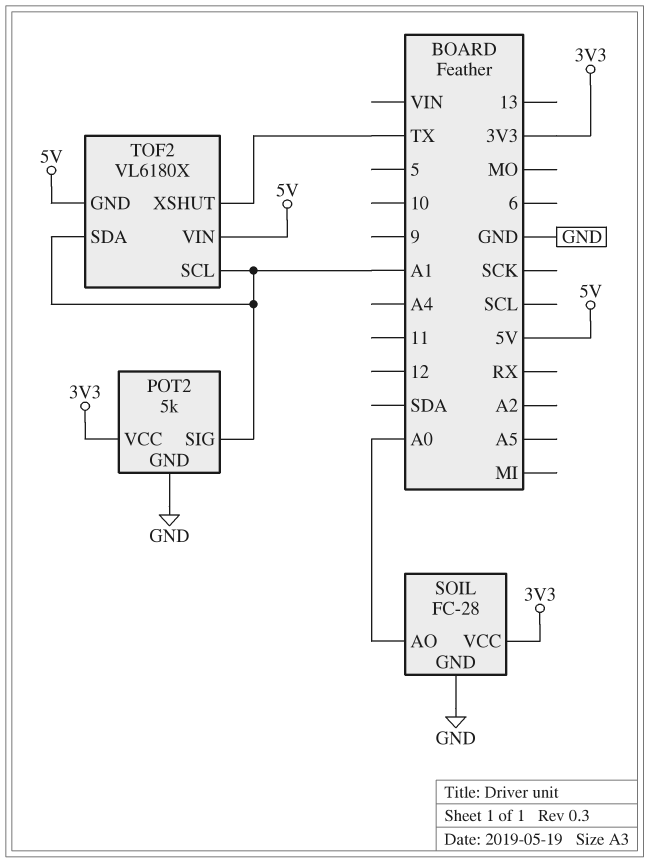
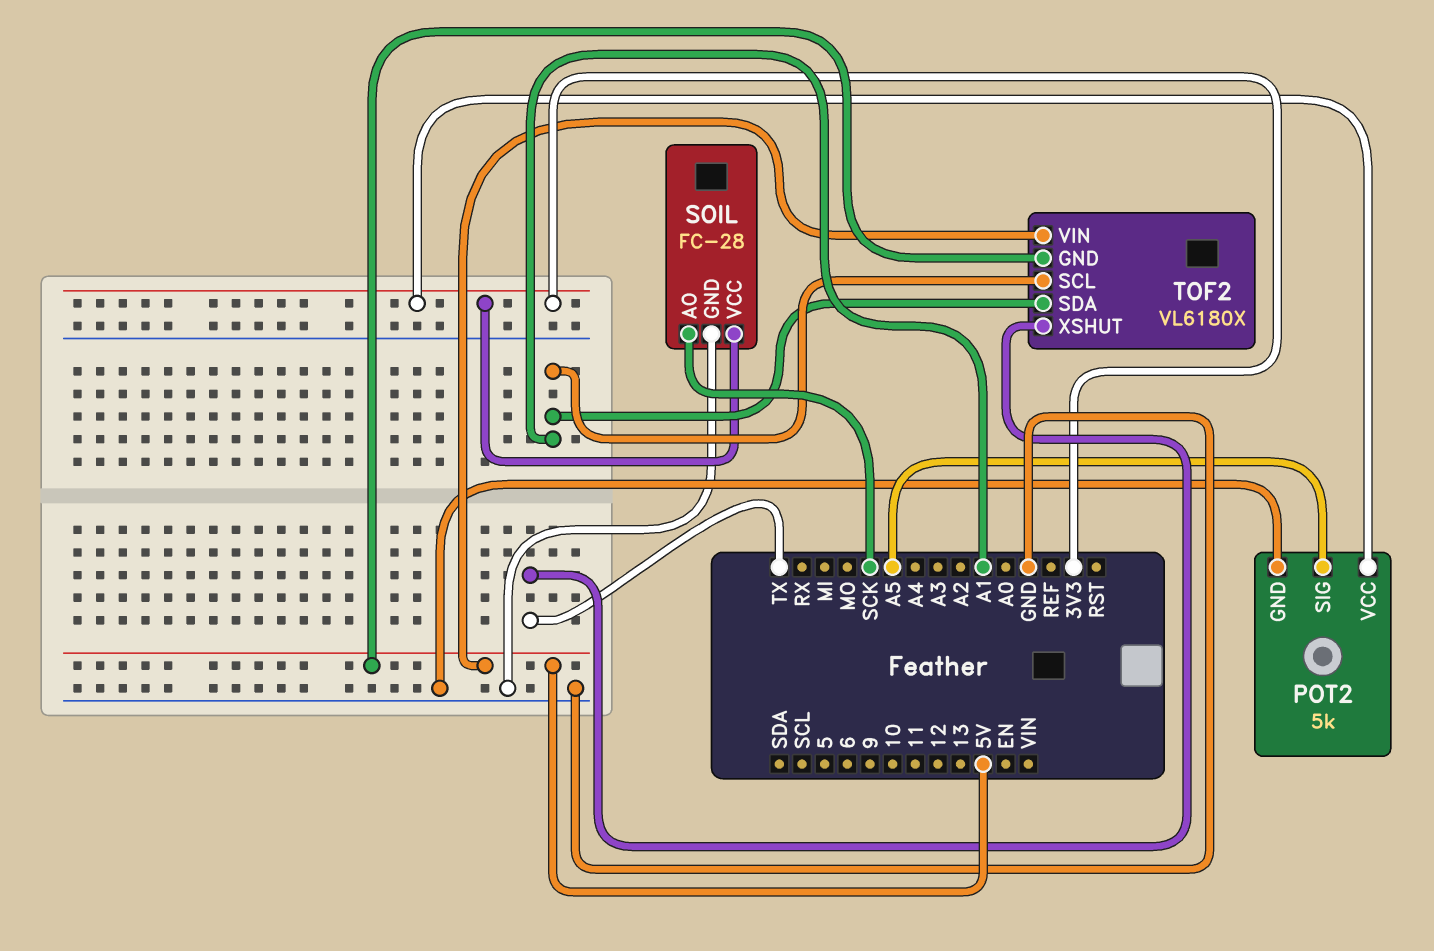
POT2 pin SIG: A1 -> A5
SOIL pin AO: A0 -> SCK

